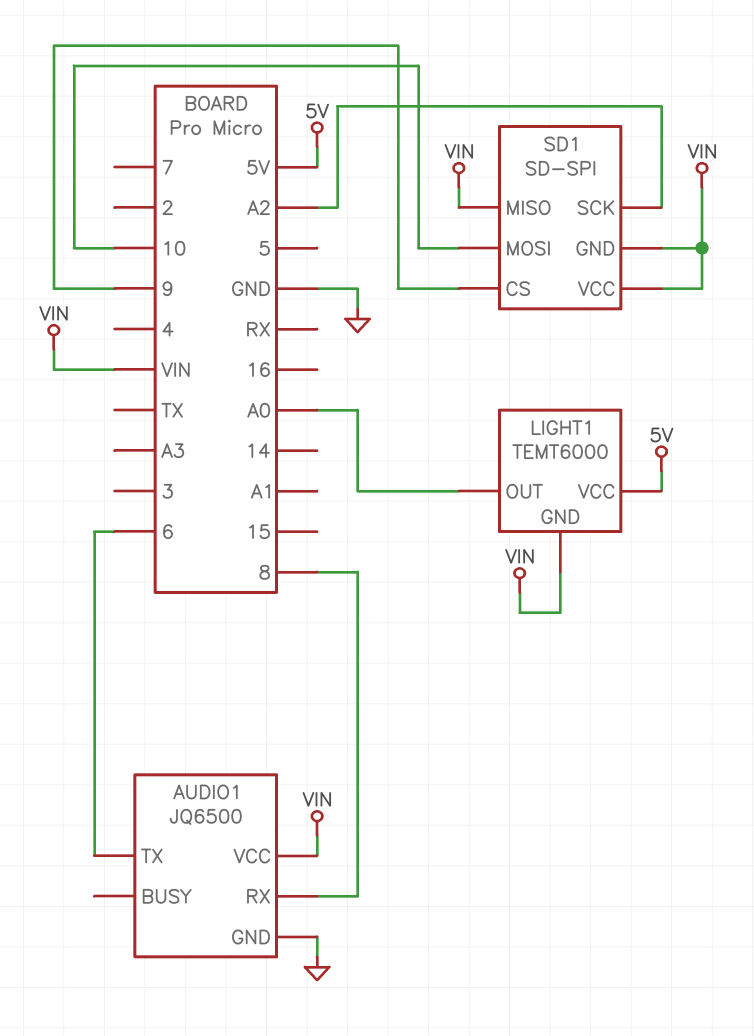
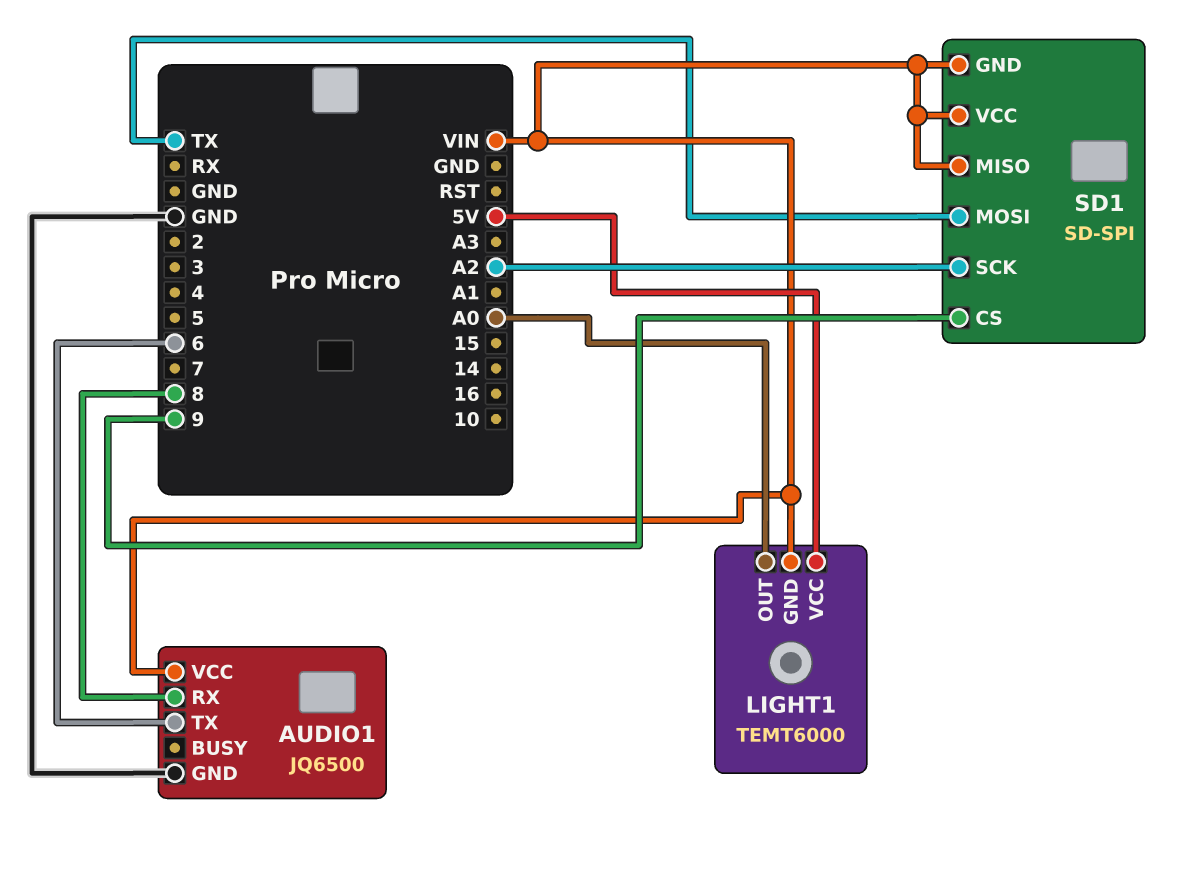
SD1 pin MOSI: 10 -> TX

